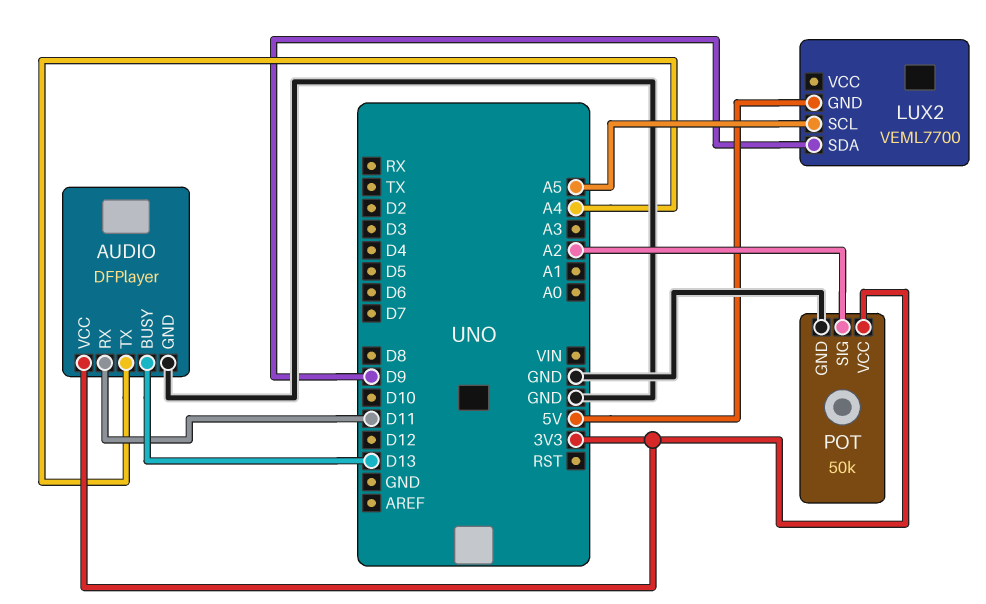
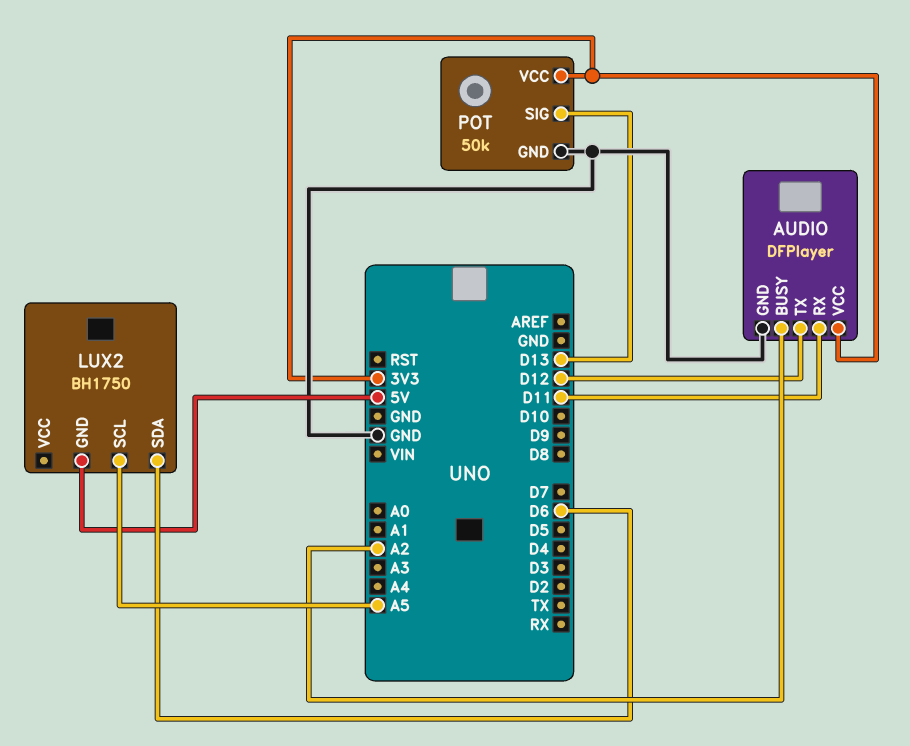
AUDIO pin BUSY: D13 -> A2
AUDIO pin TX: A4 -> D12
LUX2: VEML7700 -> BH1750
LUX2 pin SDA: D9 -> D6
POT pin SIG: A2 -> D13

